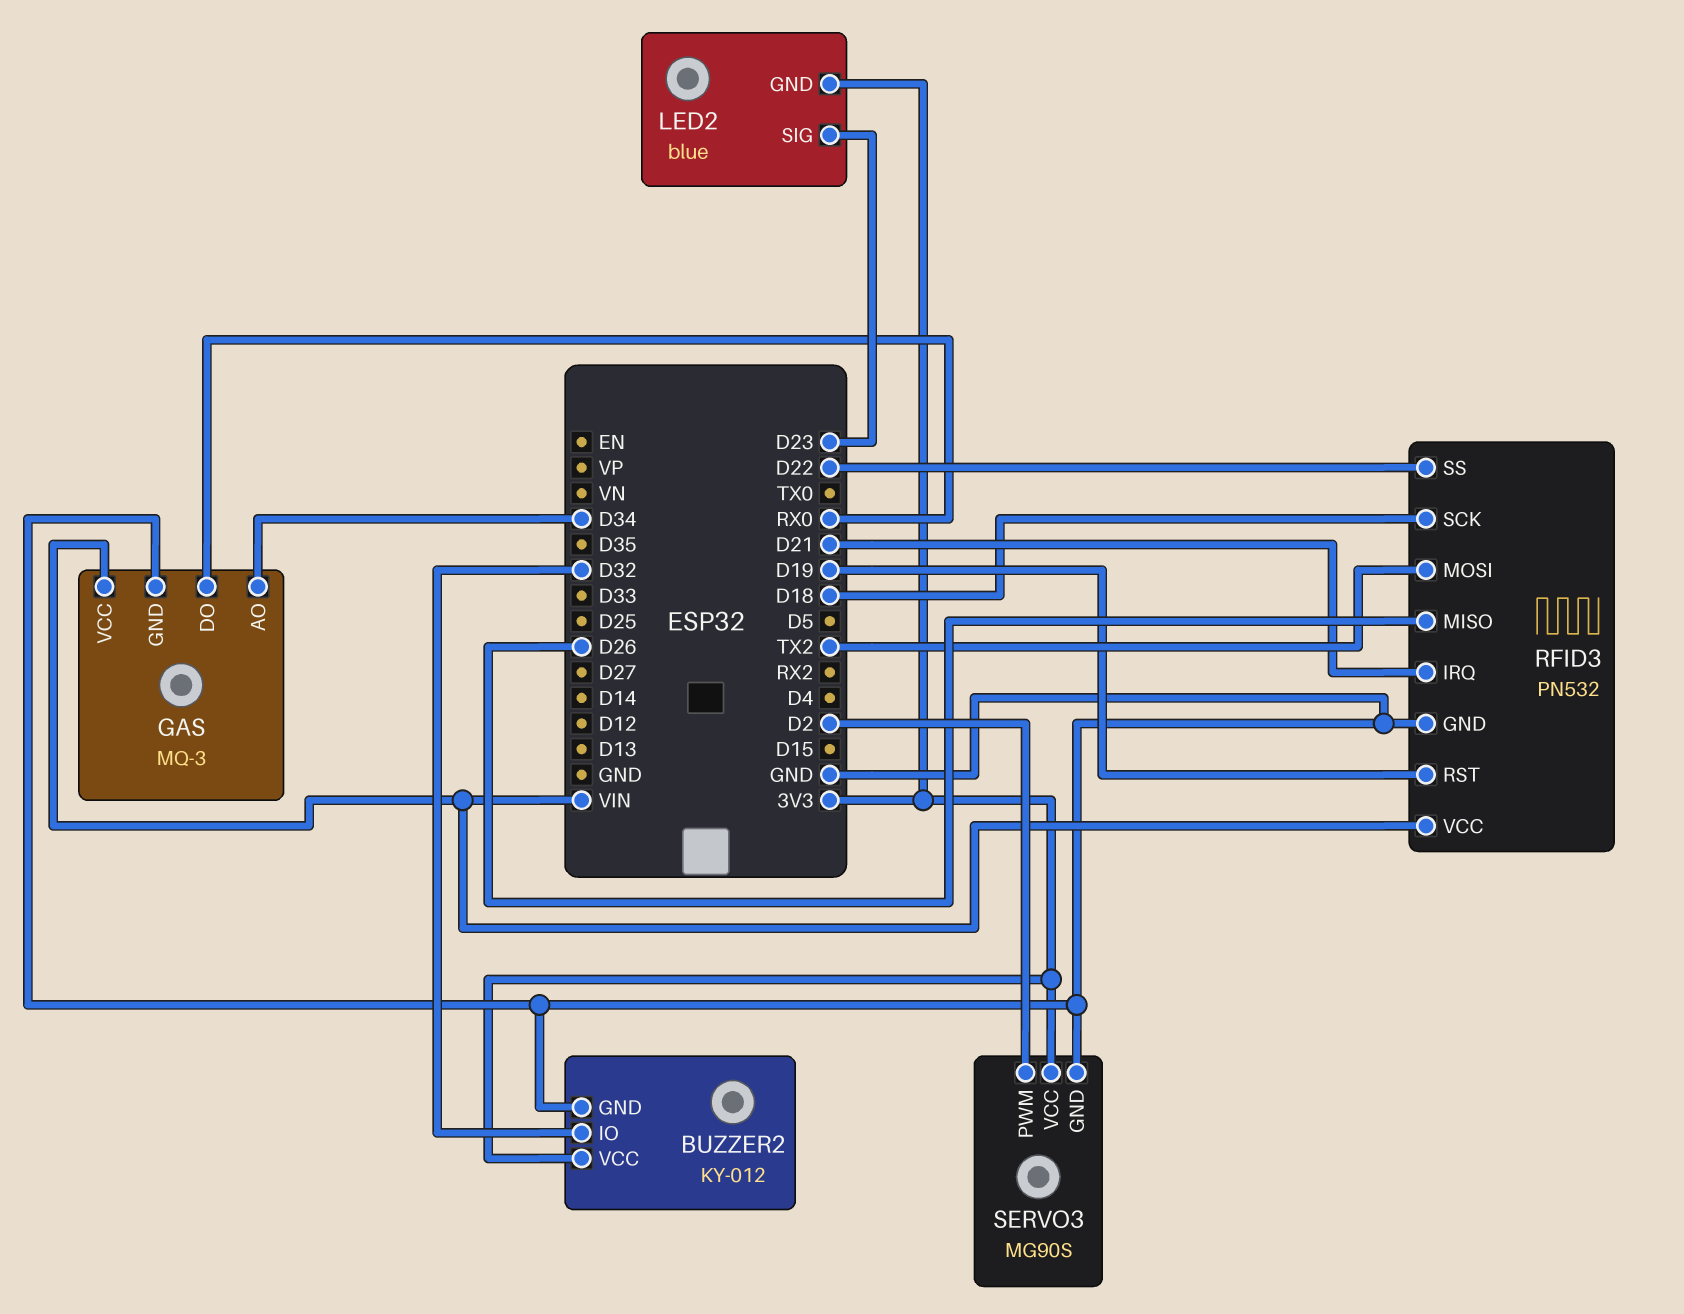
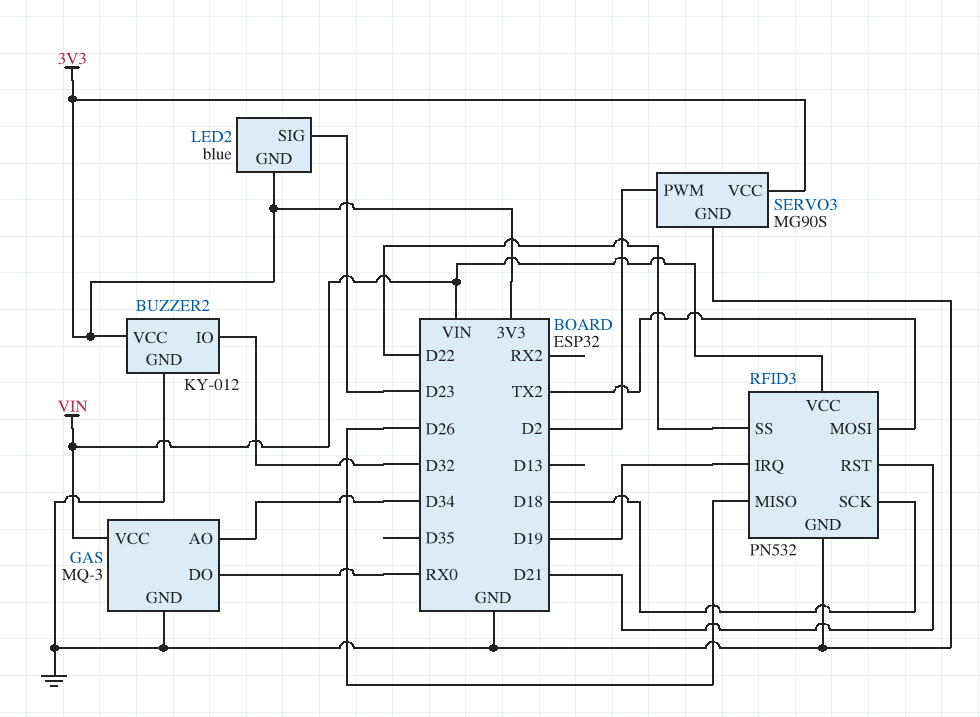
RFID3 pin IRQ: D21 -> D19
RFID3 pin RST: D19 -> D21

